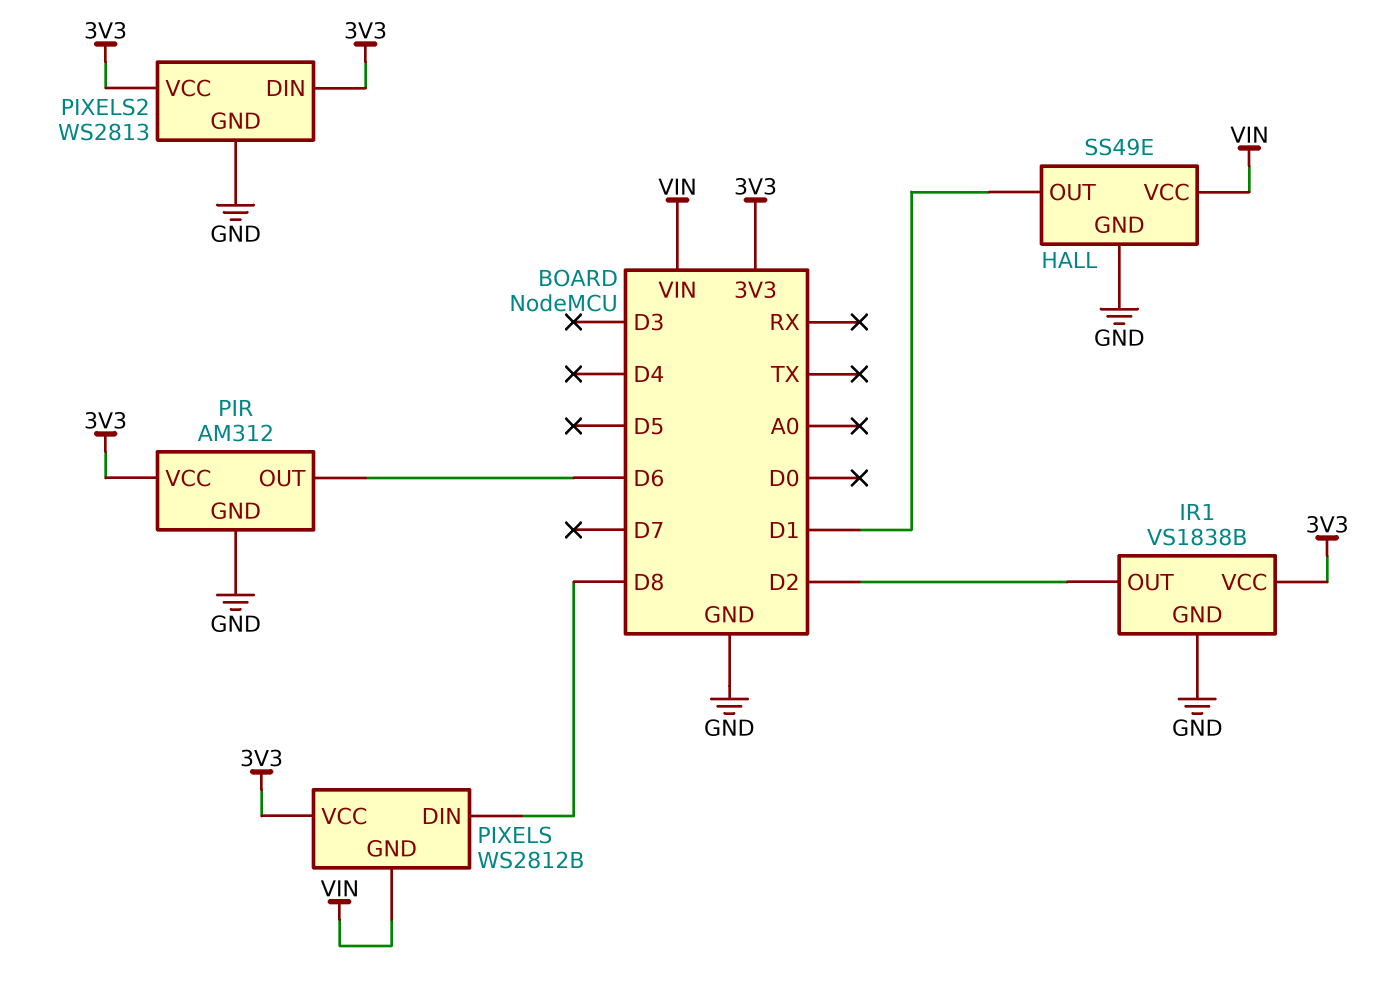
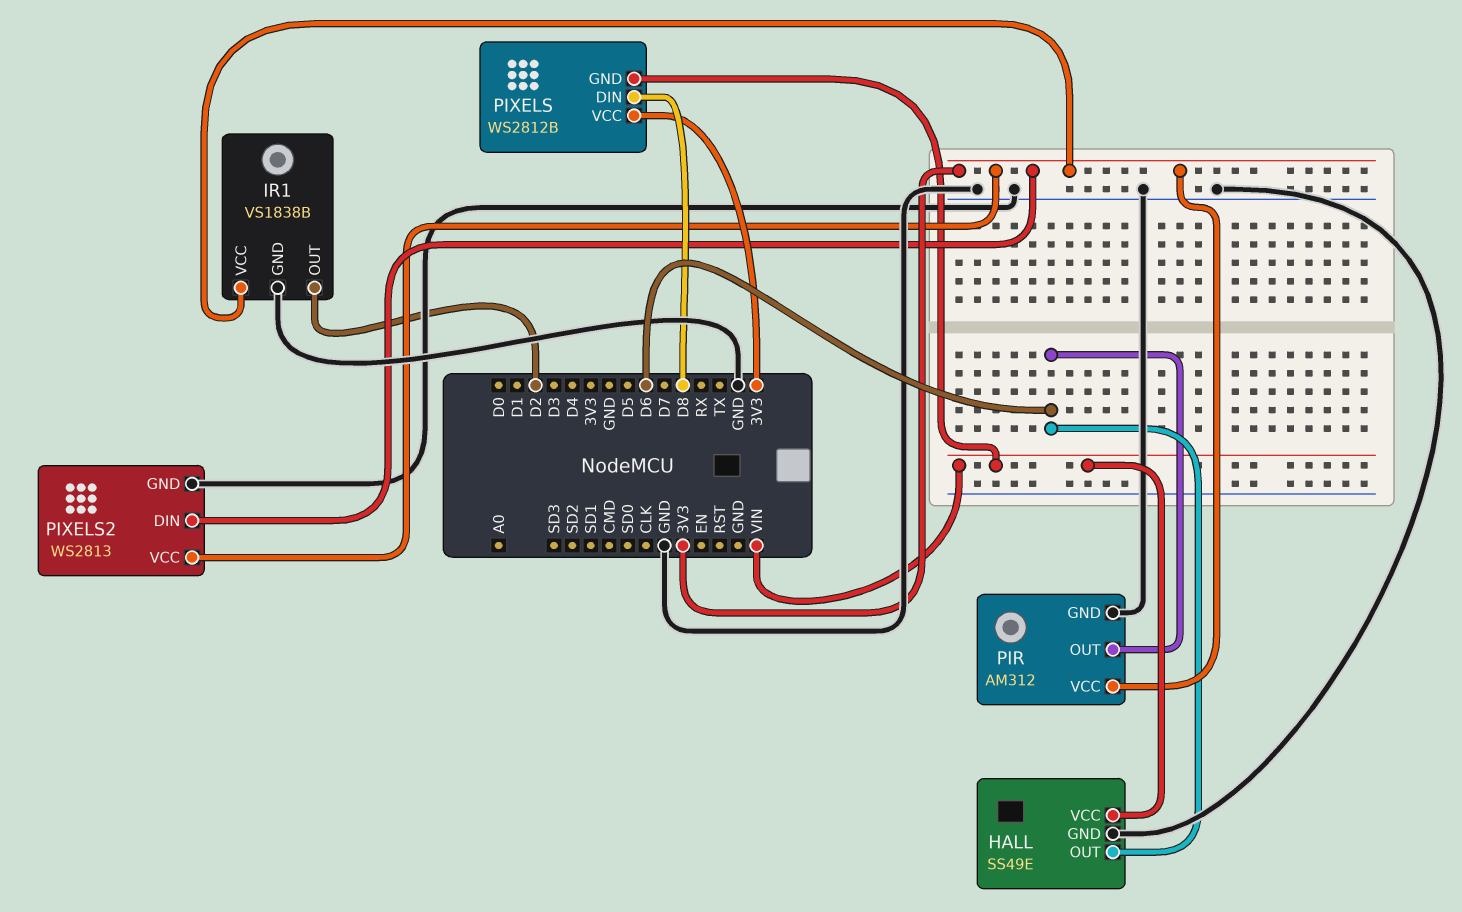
HALL pin OUT: D1 -> D6

